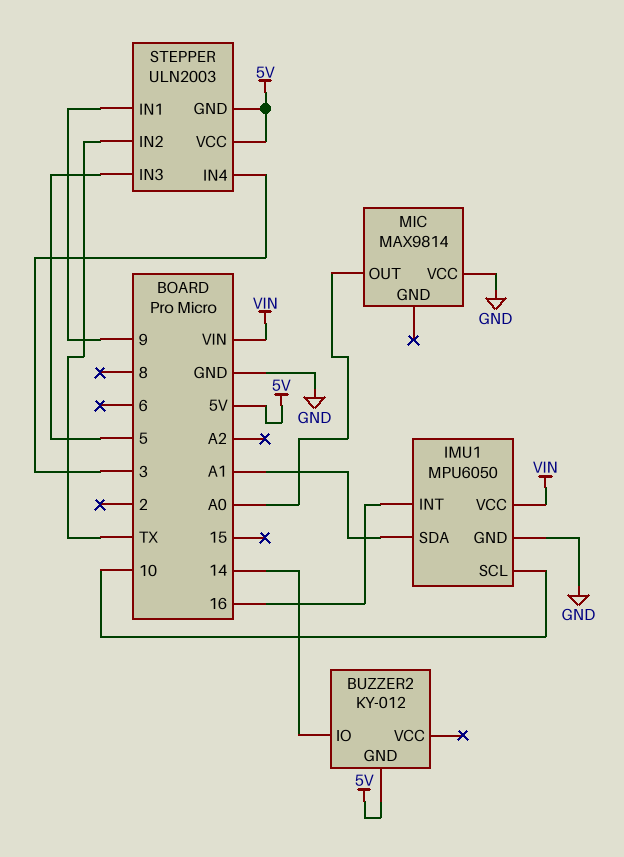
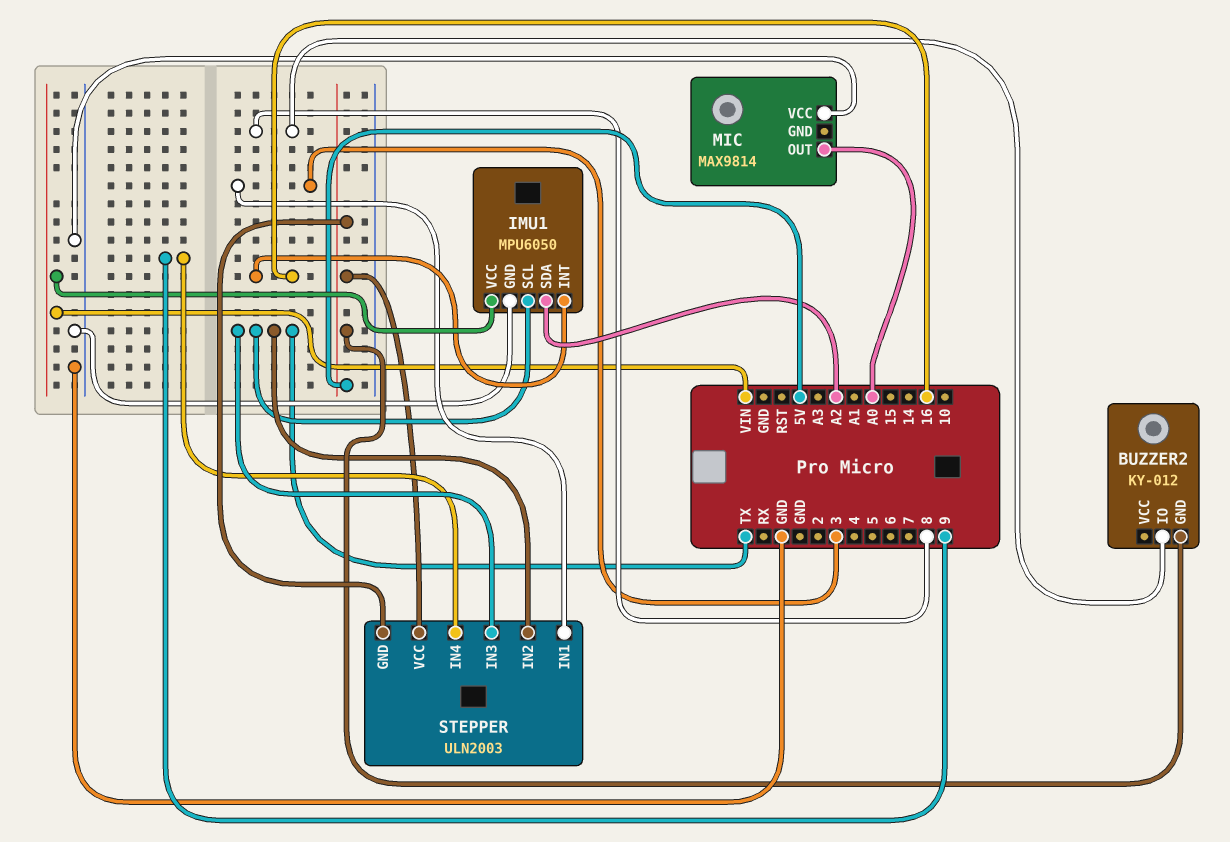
BUZZER2 pin IO: 14 -> 8
IMU1 pin SCL: 10 -> TX
IMU1 pin SDA: A1 -> A2
STEPPER pin IN1: 9 -> 3
STEPPER pin IN3: 5 -> TX
STEPPER pin IN4: 3 -> 9

